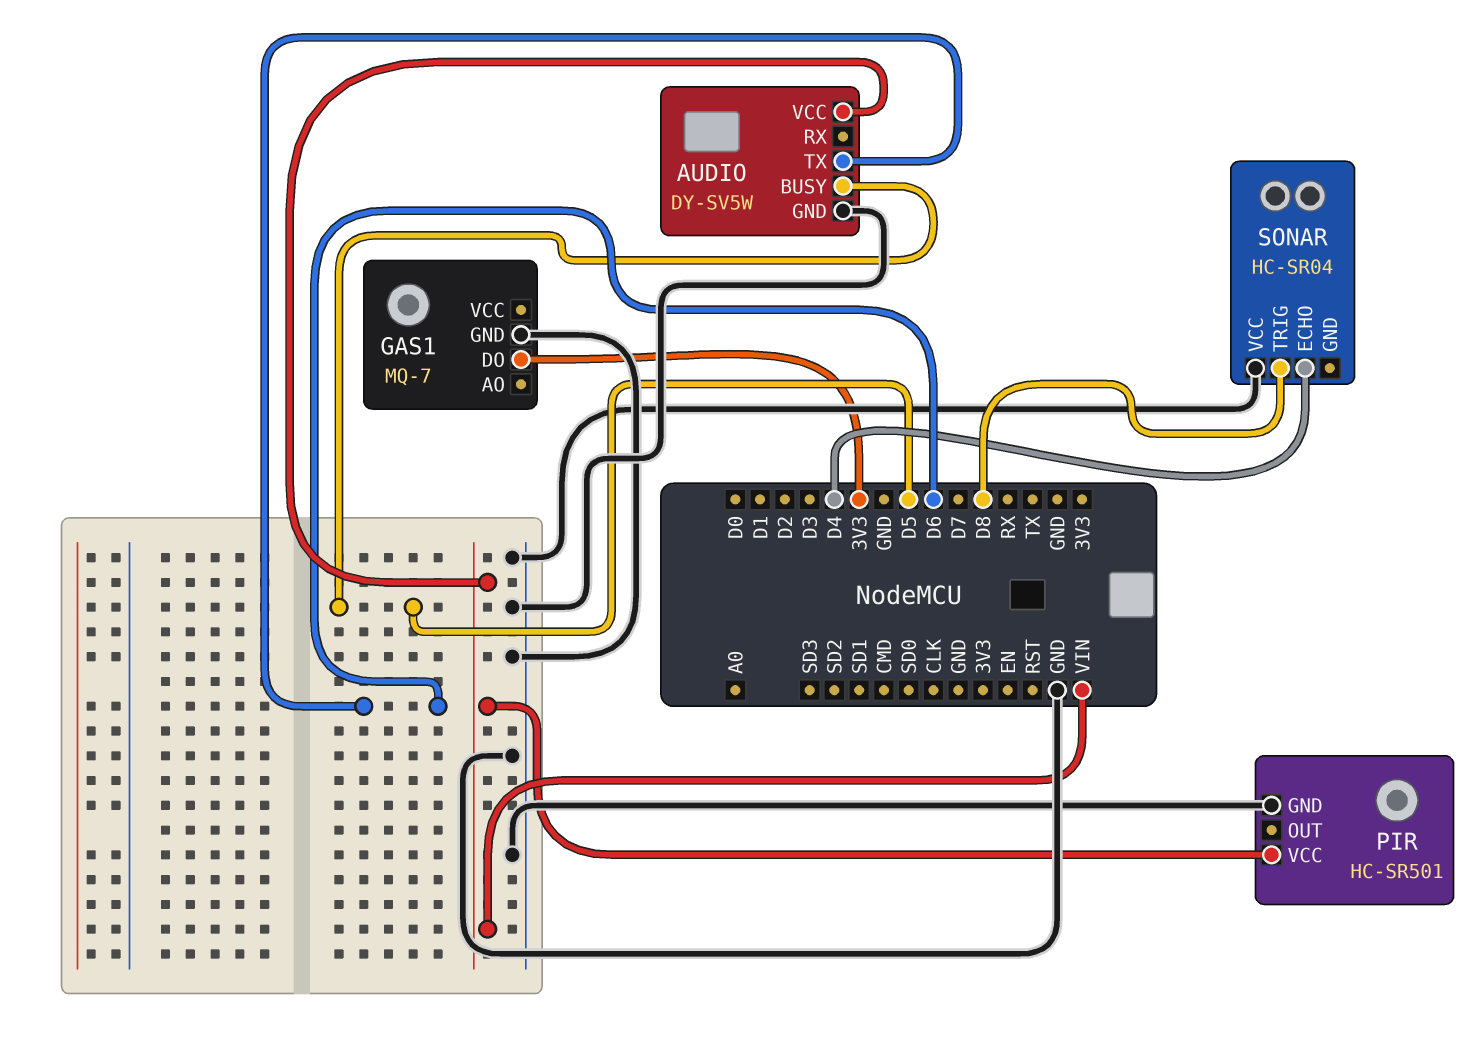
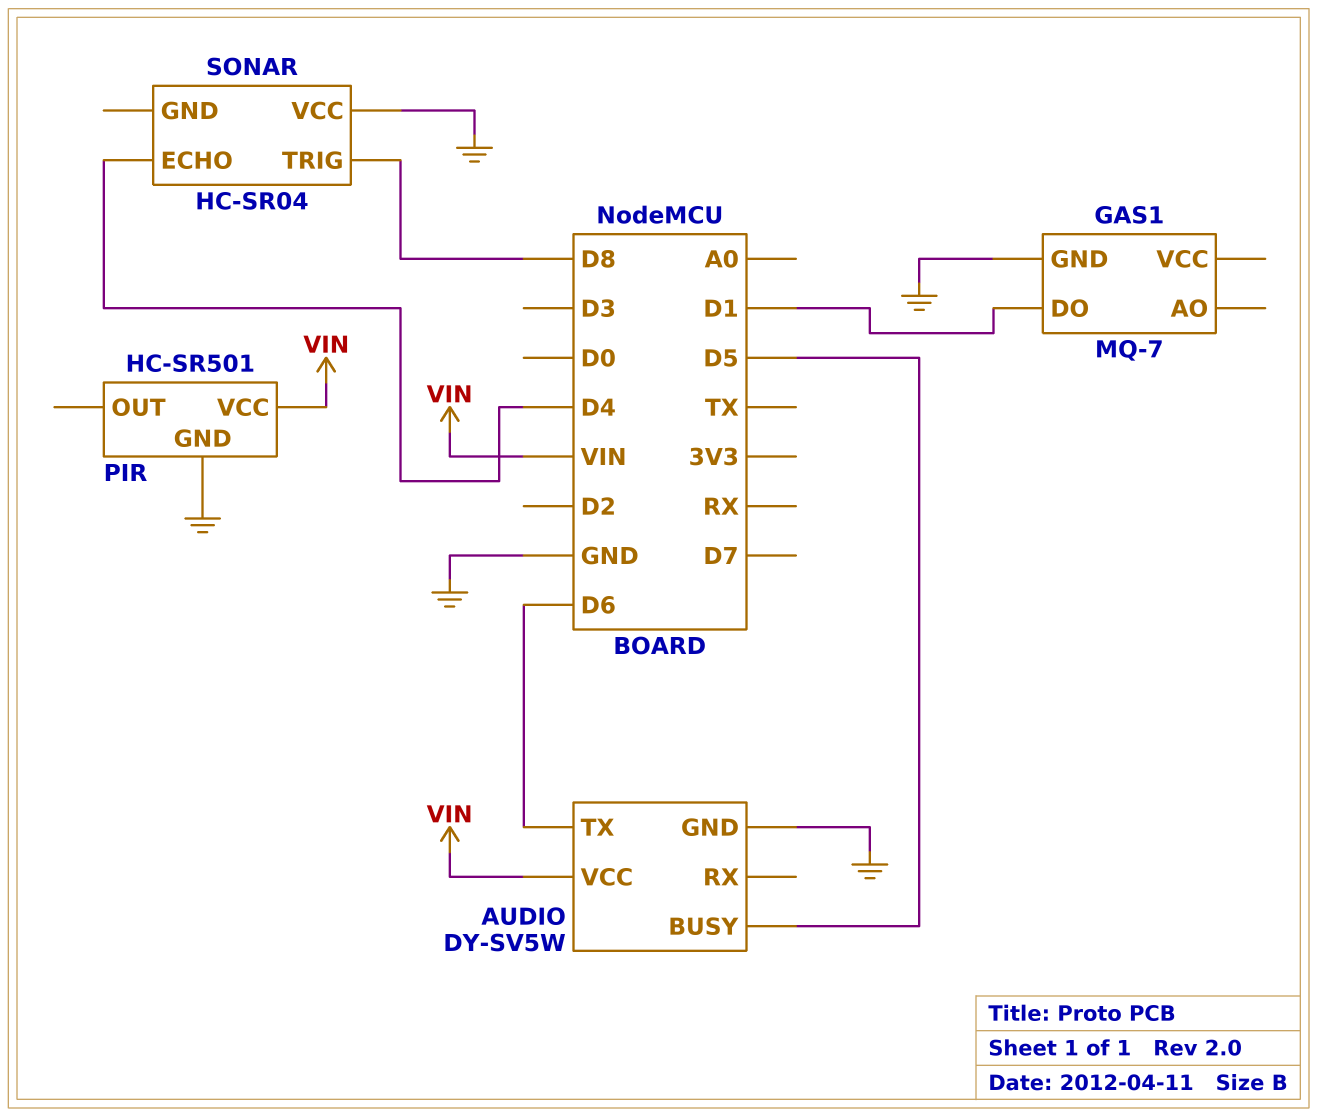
GAS1 pin DO: 3V3 -> D1

